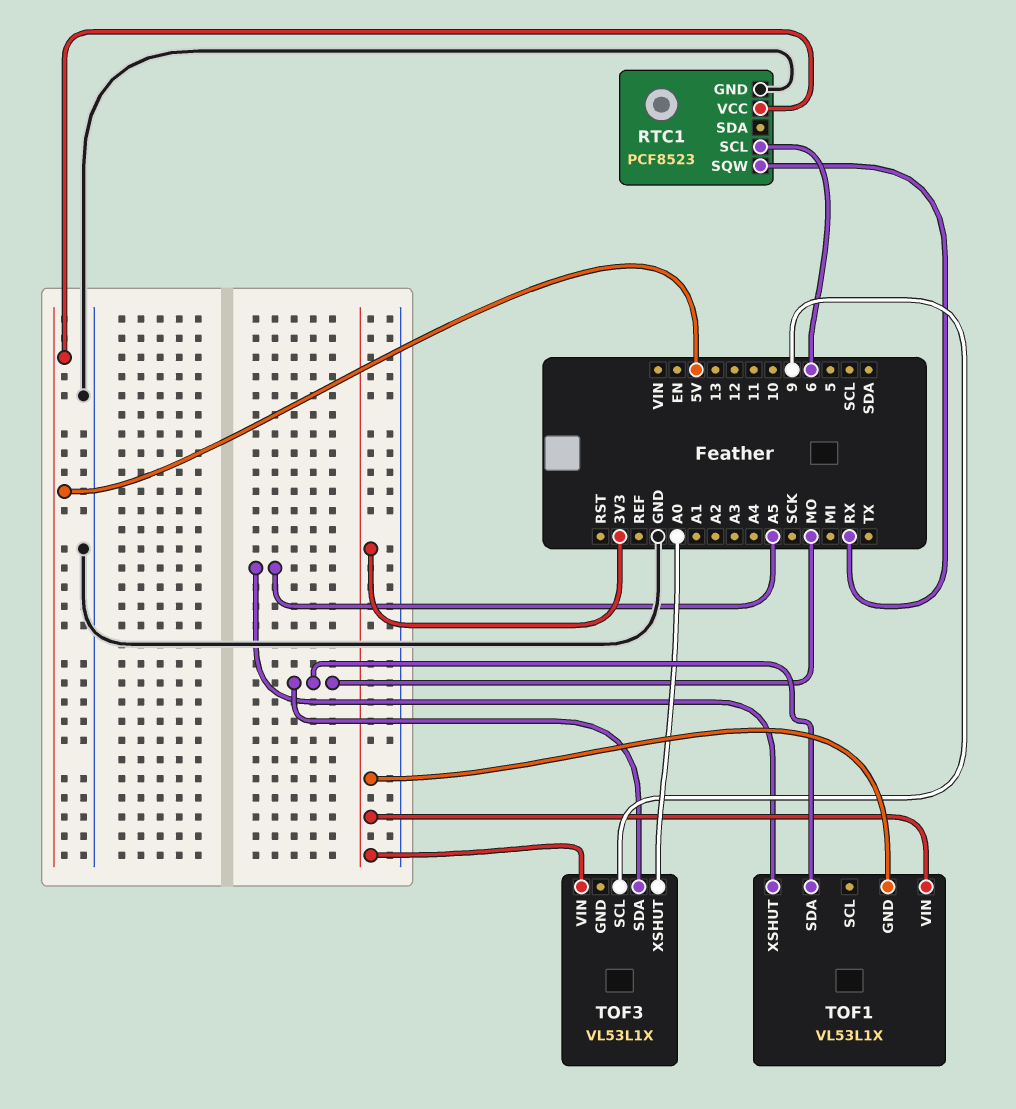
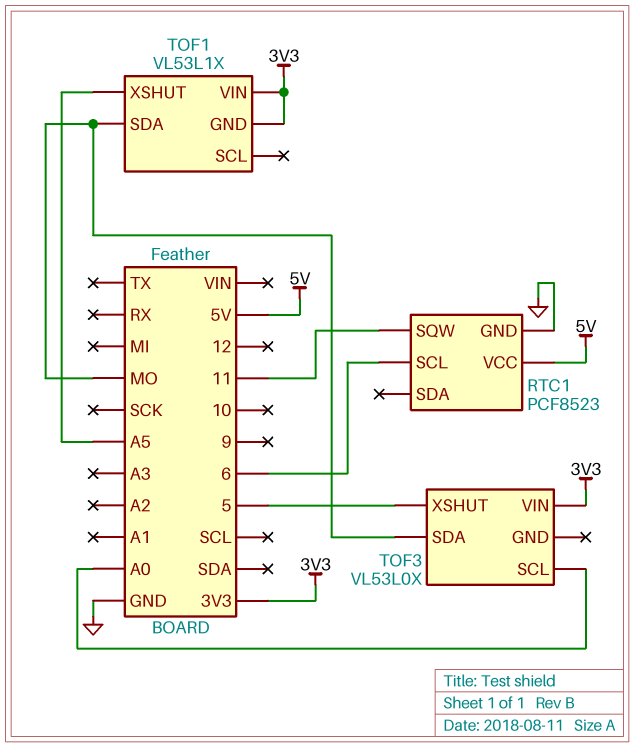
RTC1 pin SQW: RX -> 11
TOF3: VL53L1X -> VL53L0X
TOF3 pin SCL: 9 -> A0
TOF3 pin XSHUT: A0 -> 5

